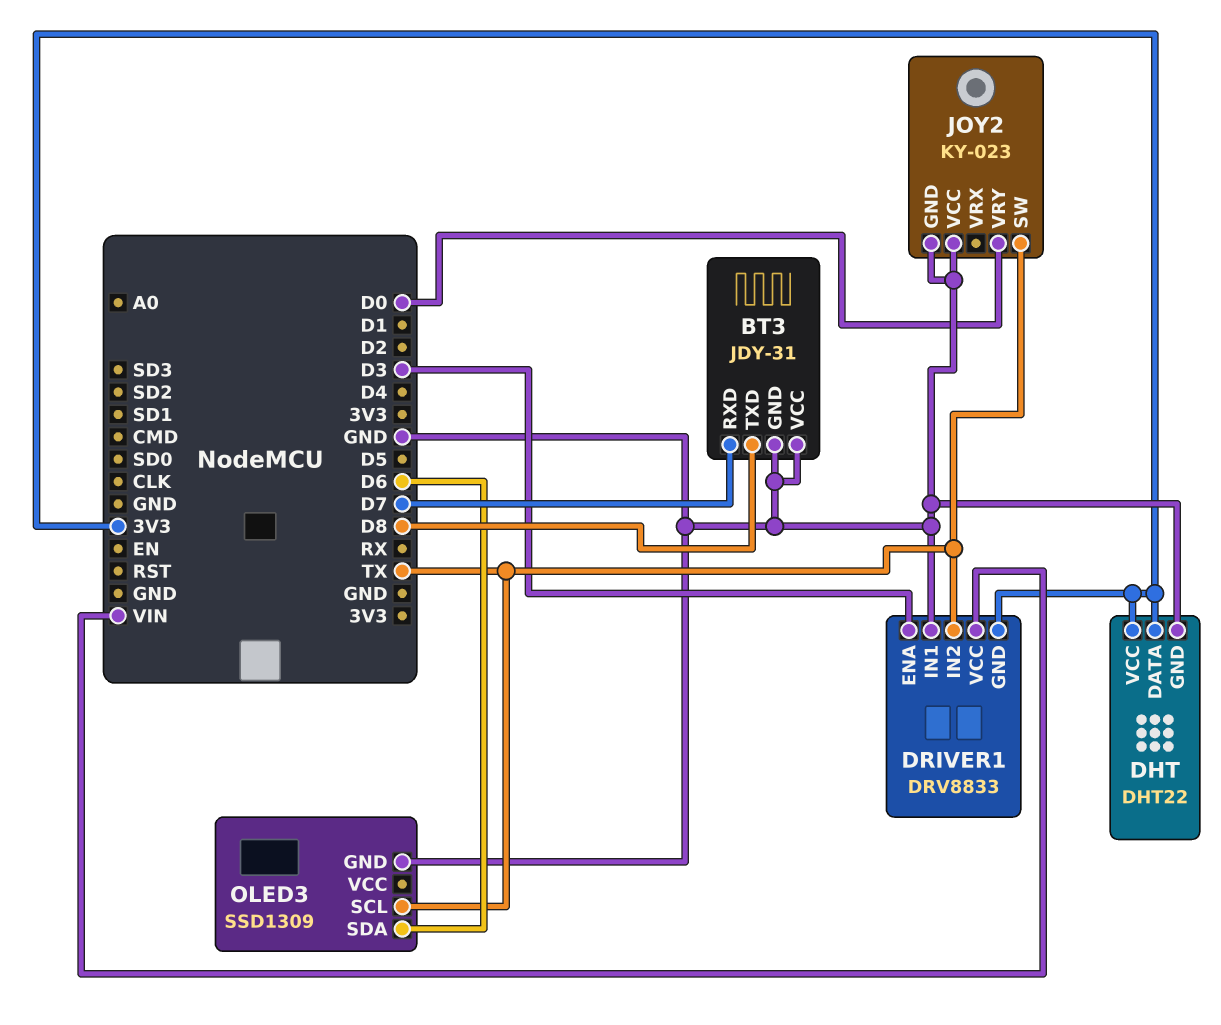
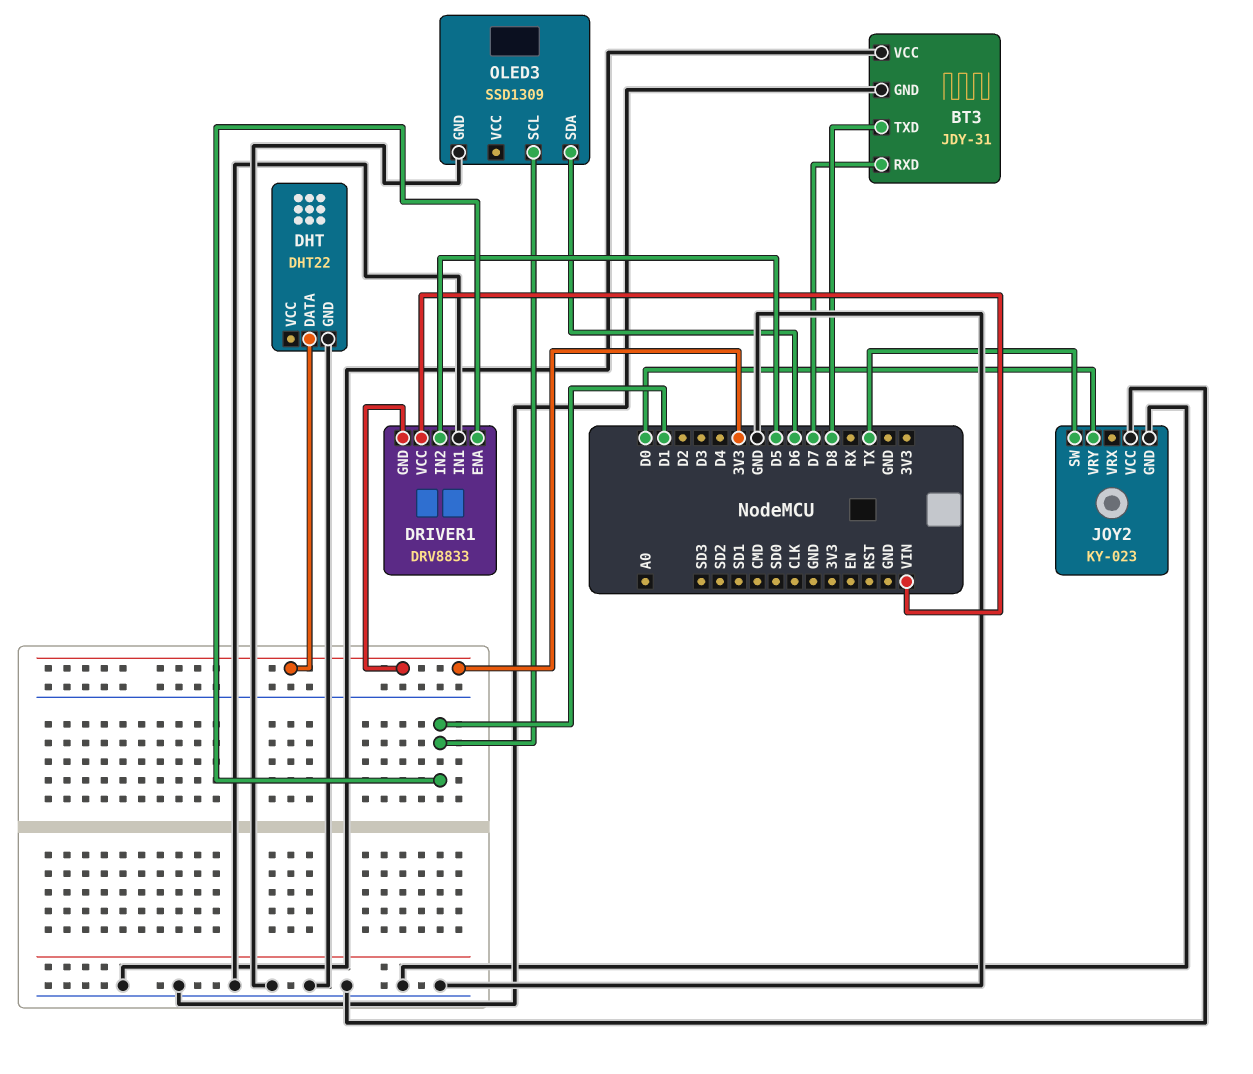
DHT pin VCC: 3V3 -> none
DRIVER1 pin ENA: D3 -> D1
DRIVER1 pin IN2: TX -> D5
OLED3 pin SCL: TX -> D1

